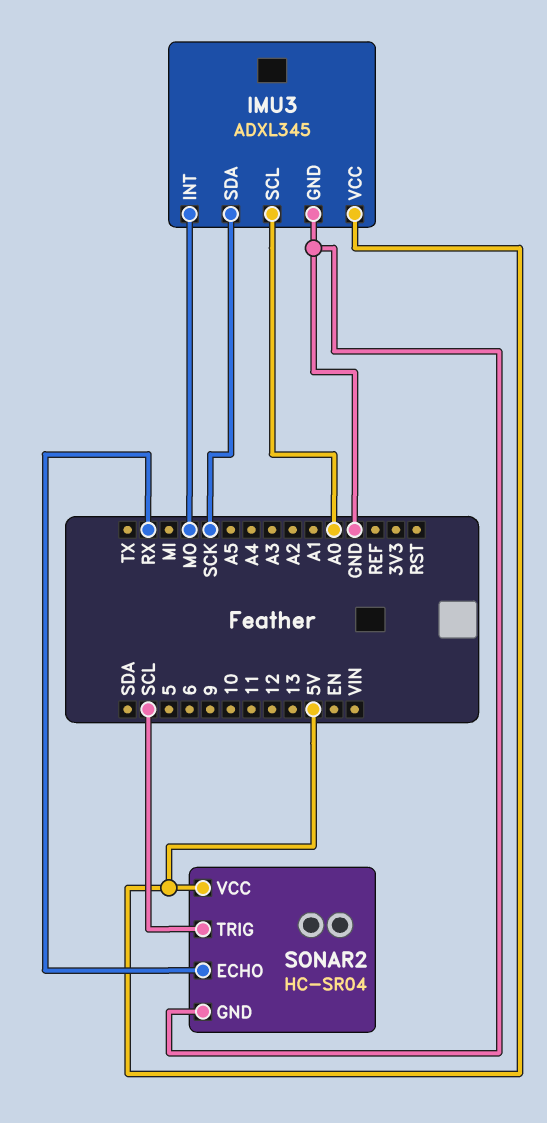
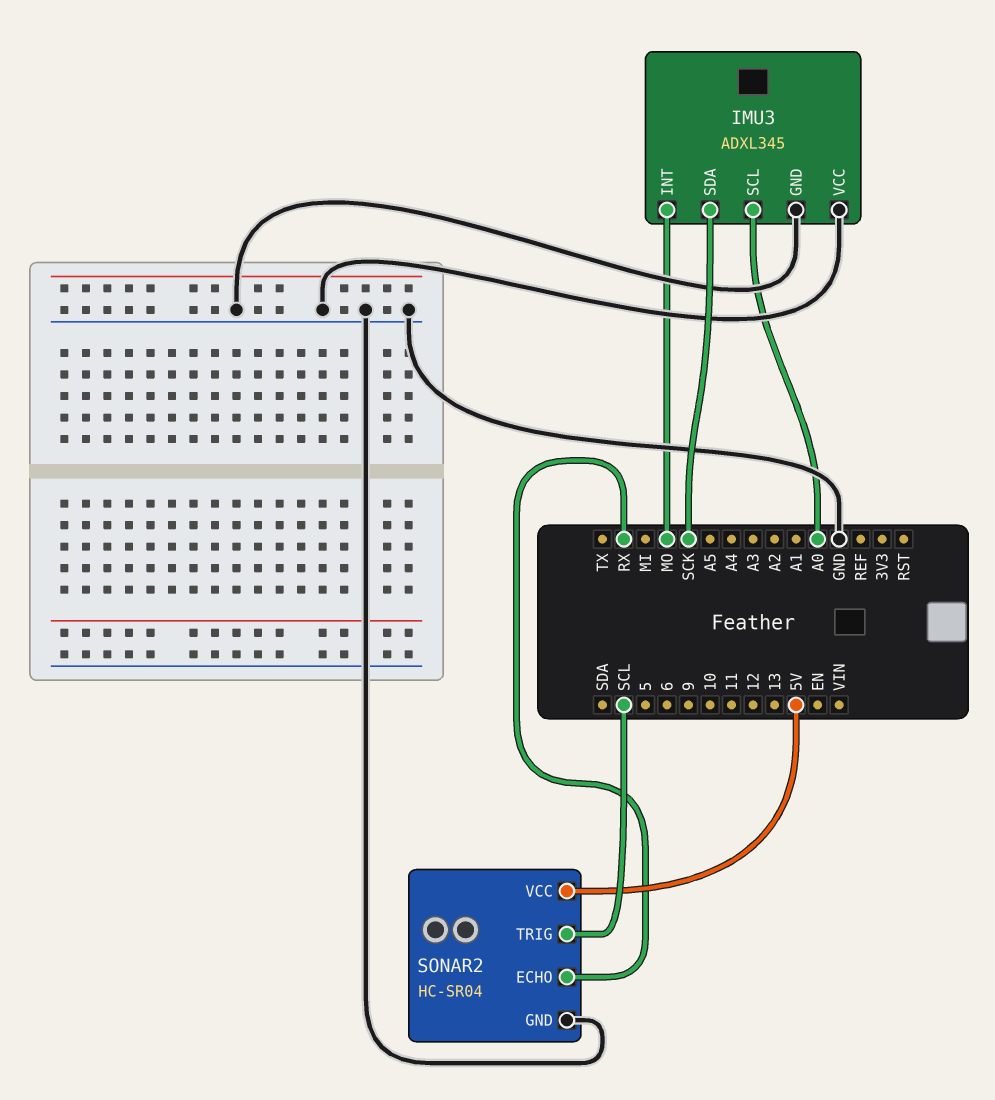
IMU3 pin VCC: 5V -> GND

